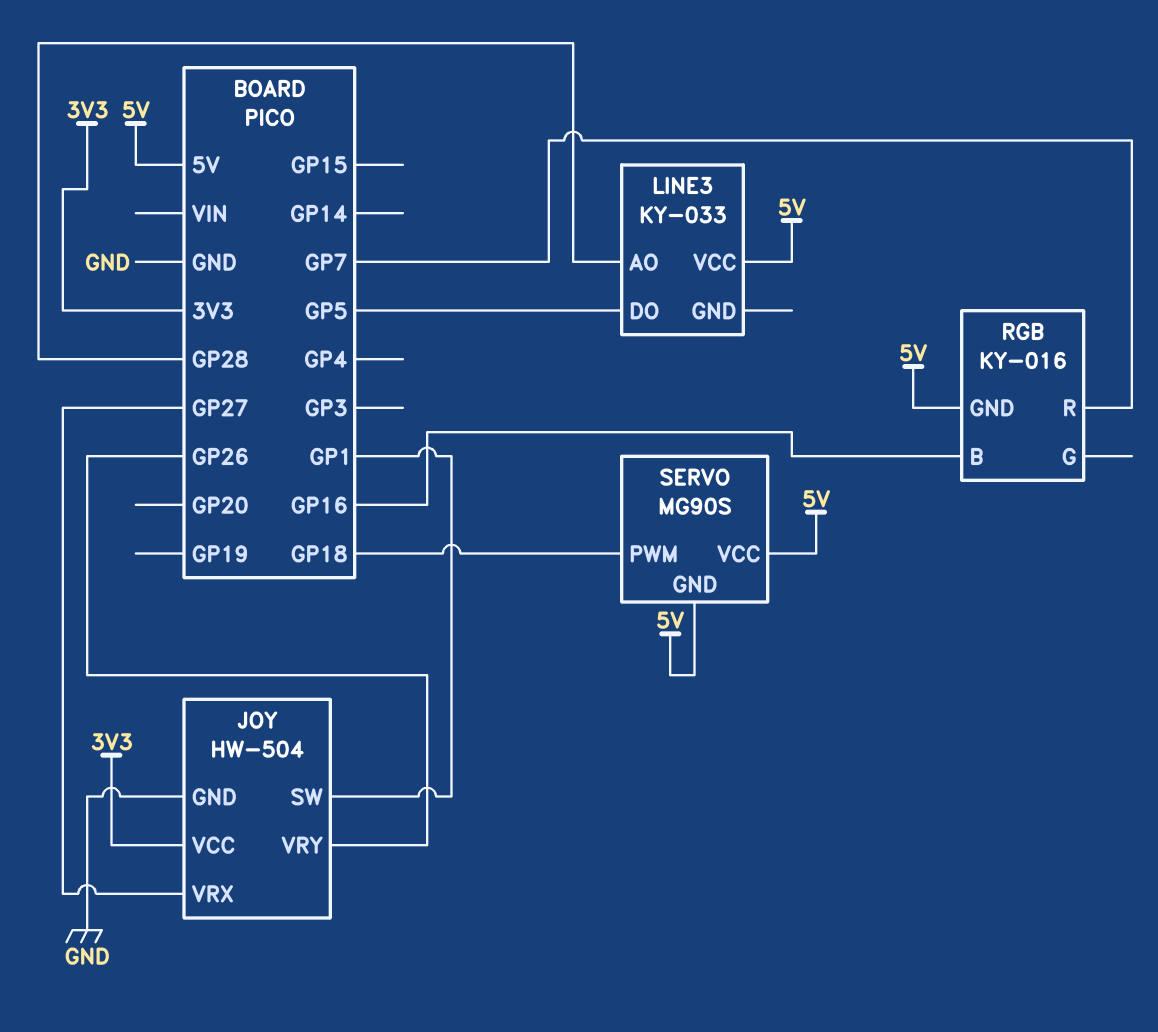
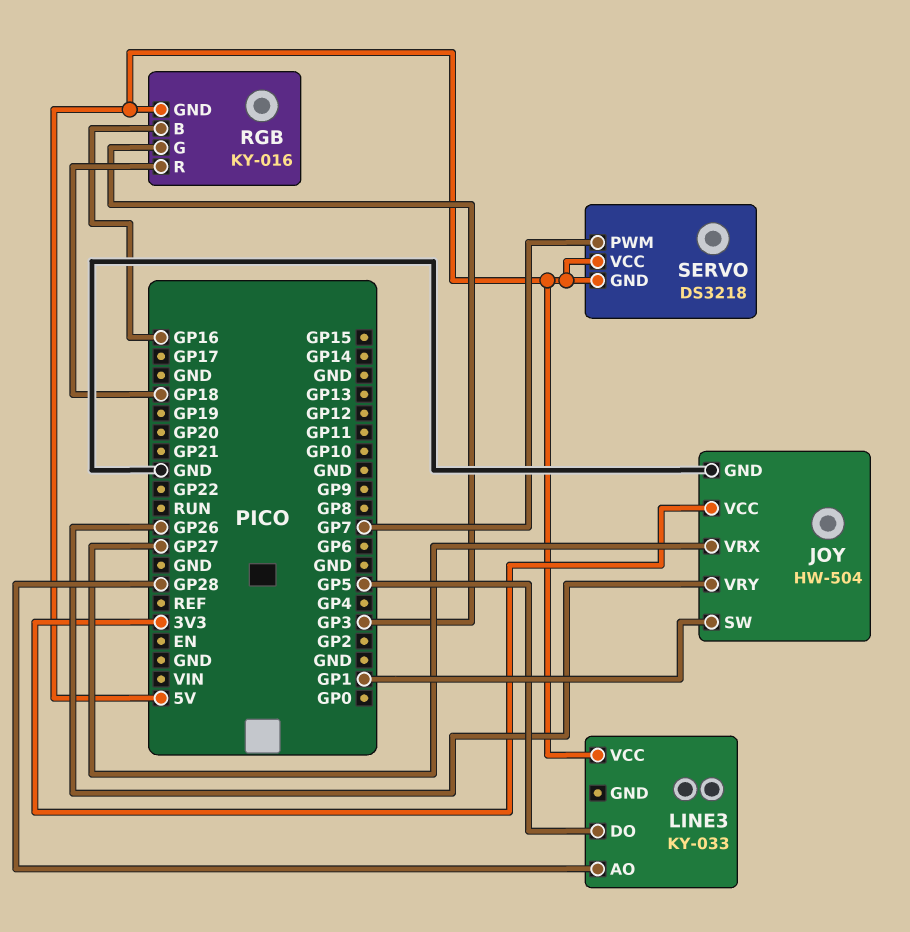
RGB pin G: none -> GP3
RGB pin R: GP7 -> GP18
SERVO: MG90S -> DS3218
SERVO pin PWM: GP18 -> GP7

